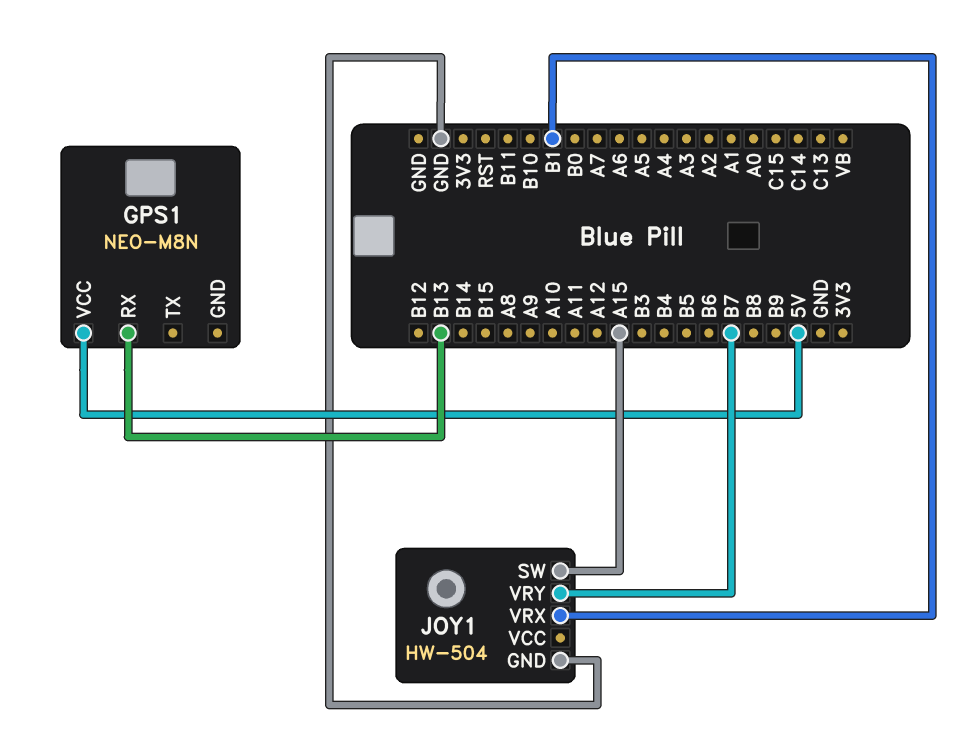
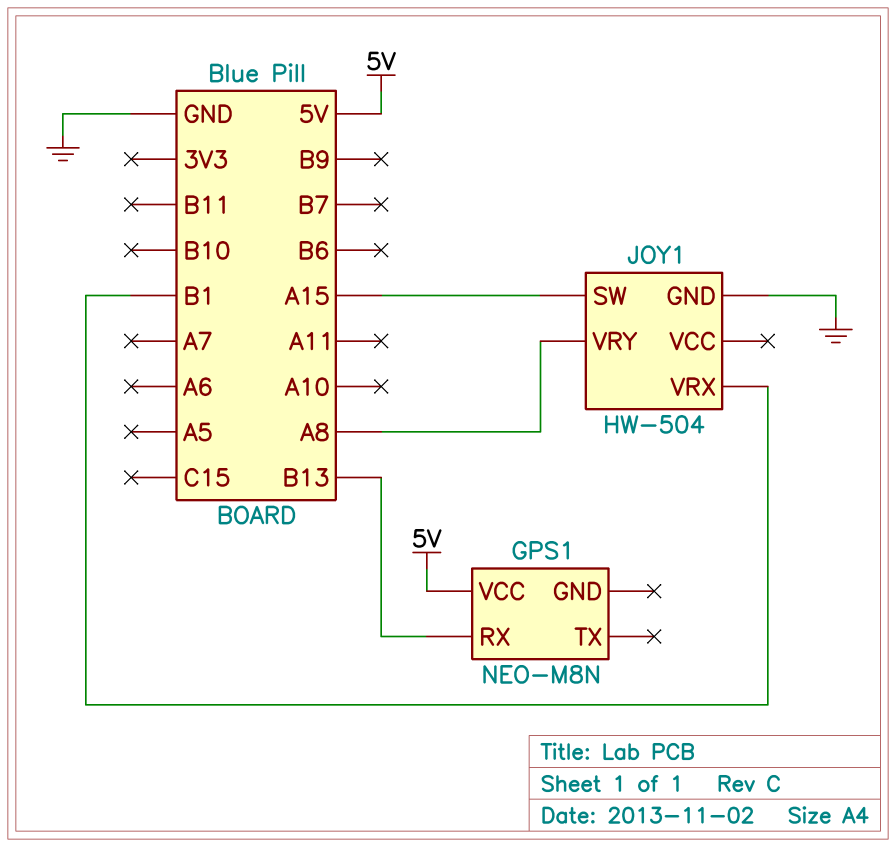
JOY1 pin VRY: B7 -> A8

